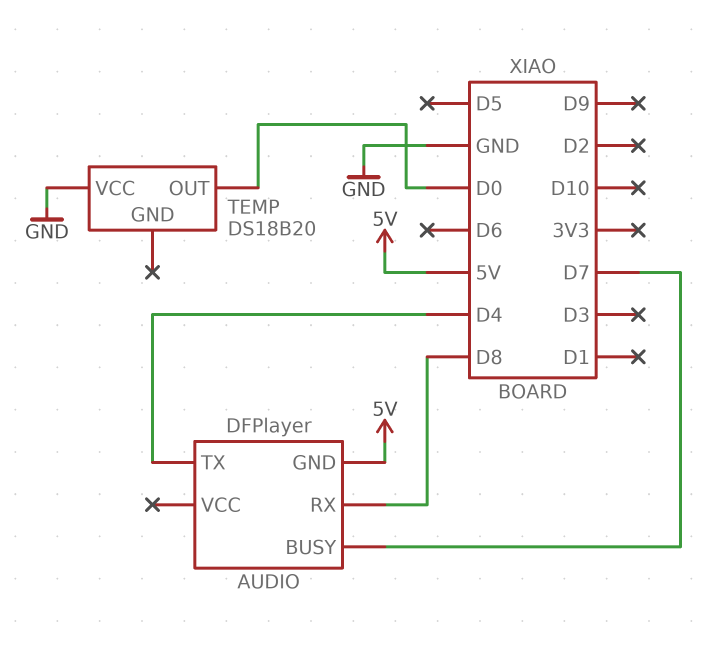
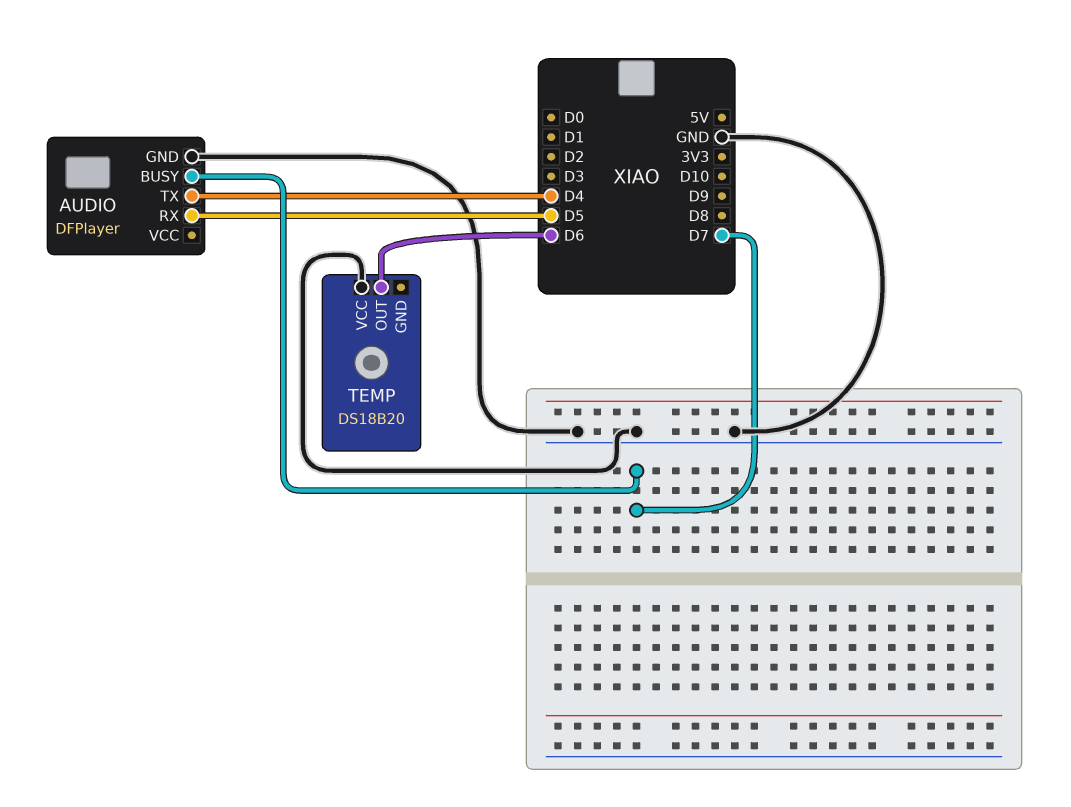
AUDIO pin GND: 5V -> GND
AUDIO pin RX: D8 -> D5
TEMP pin OUT: D0 -> D6

